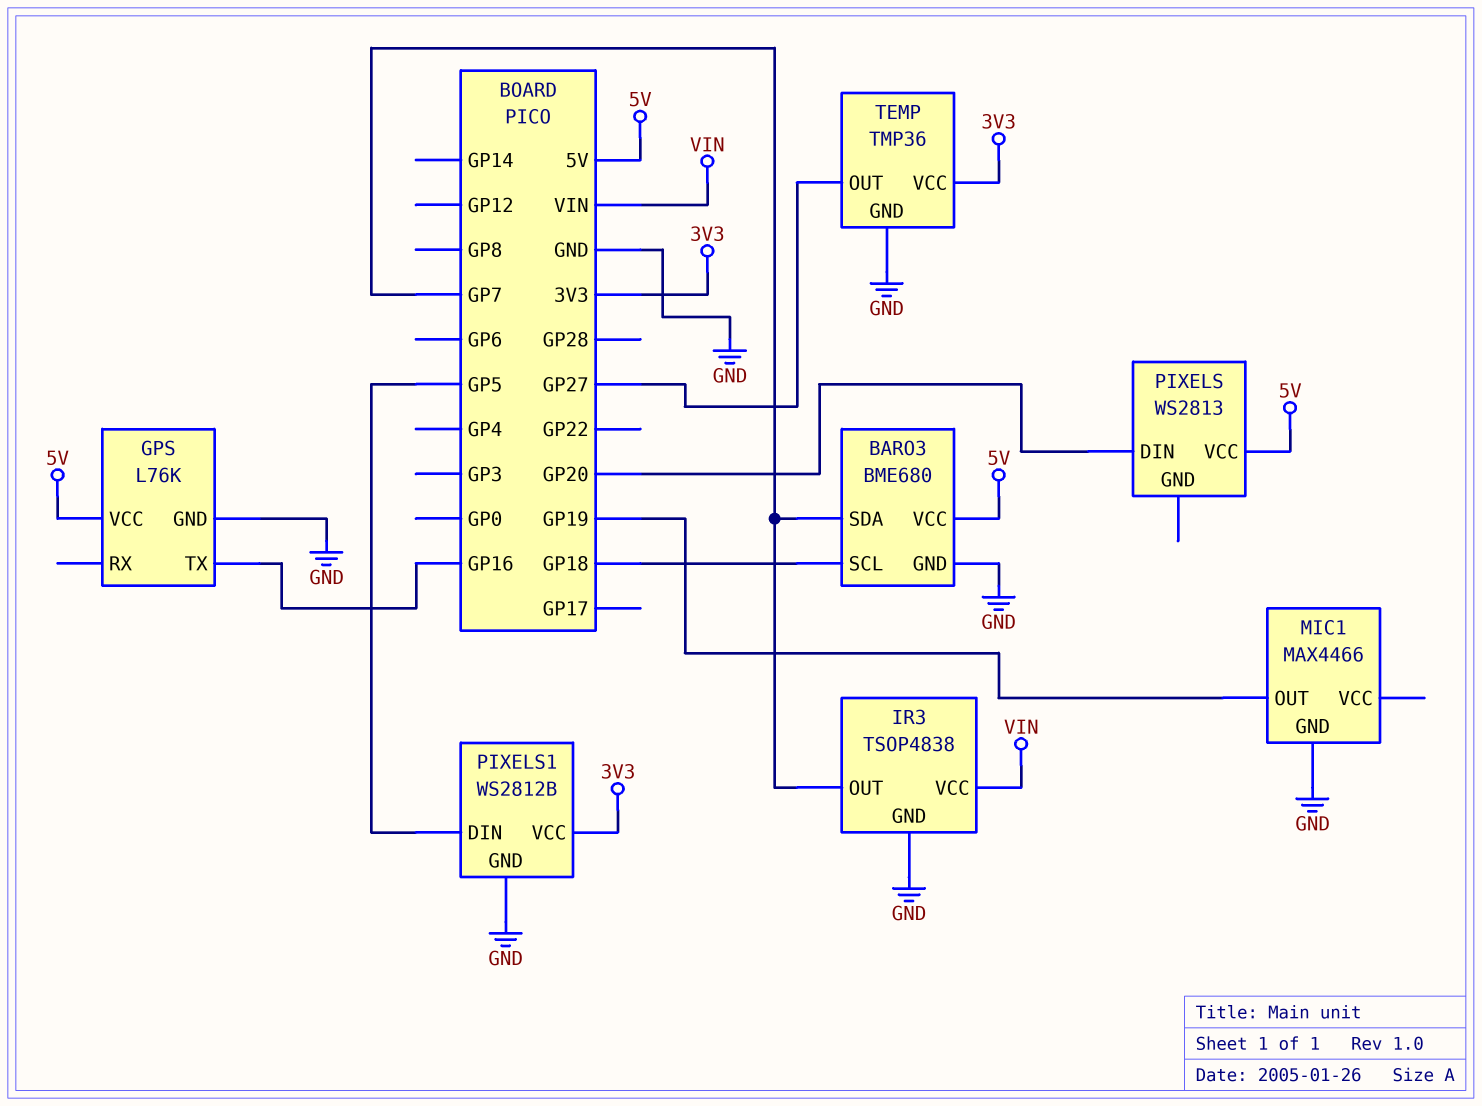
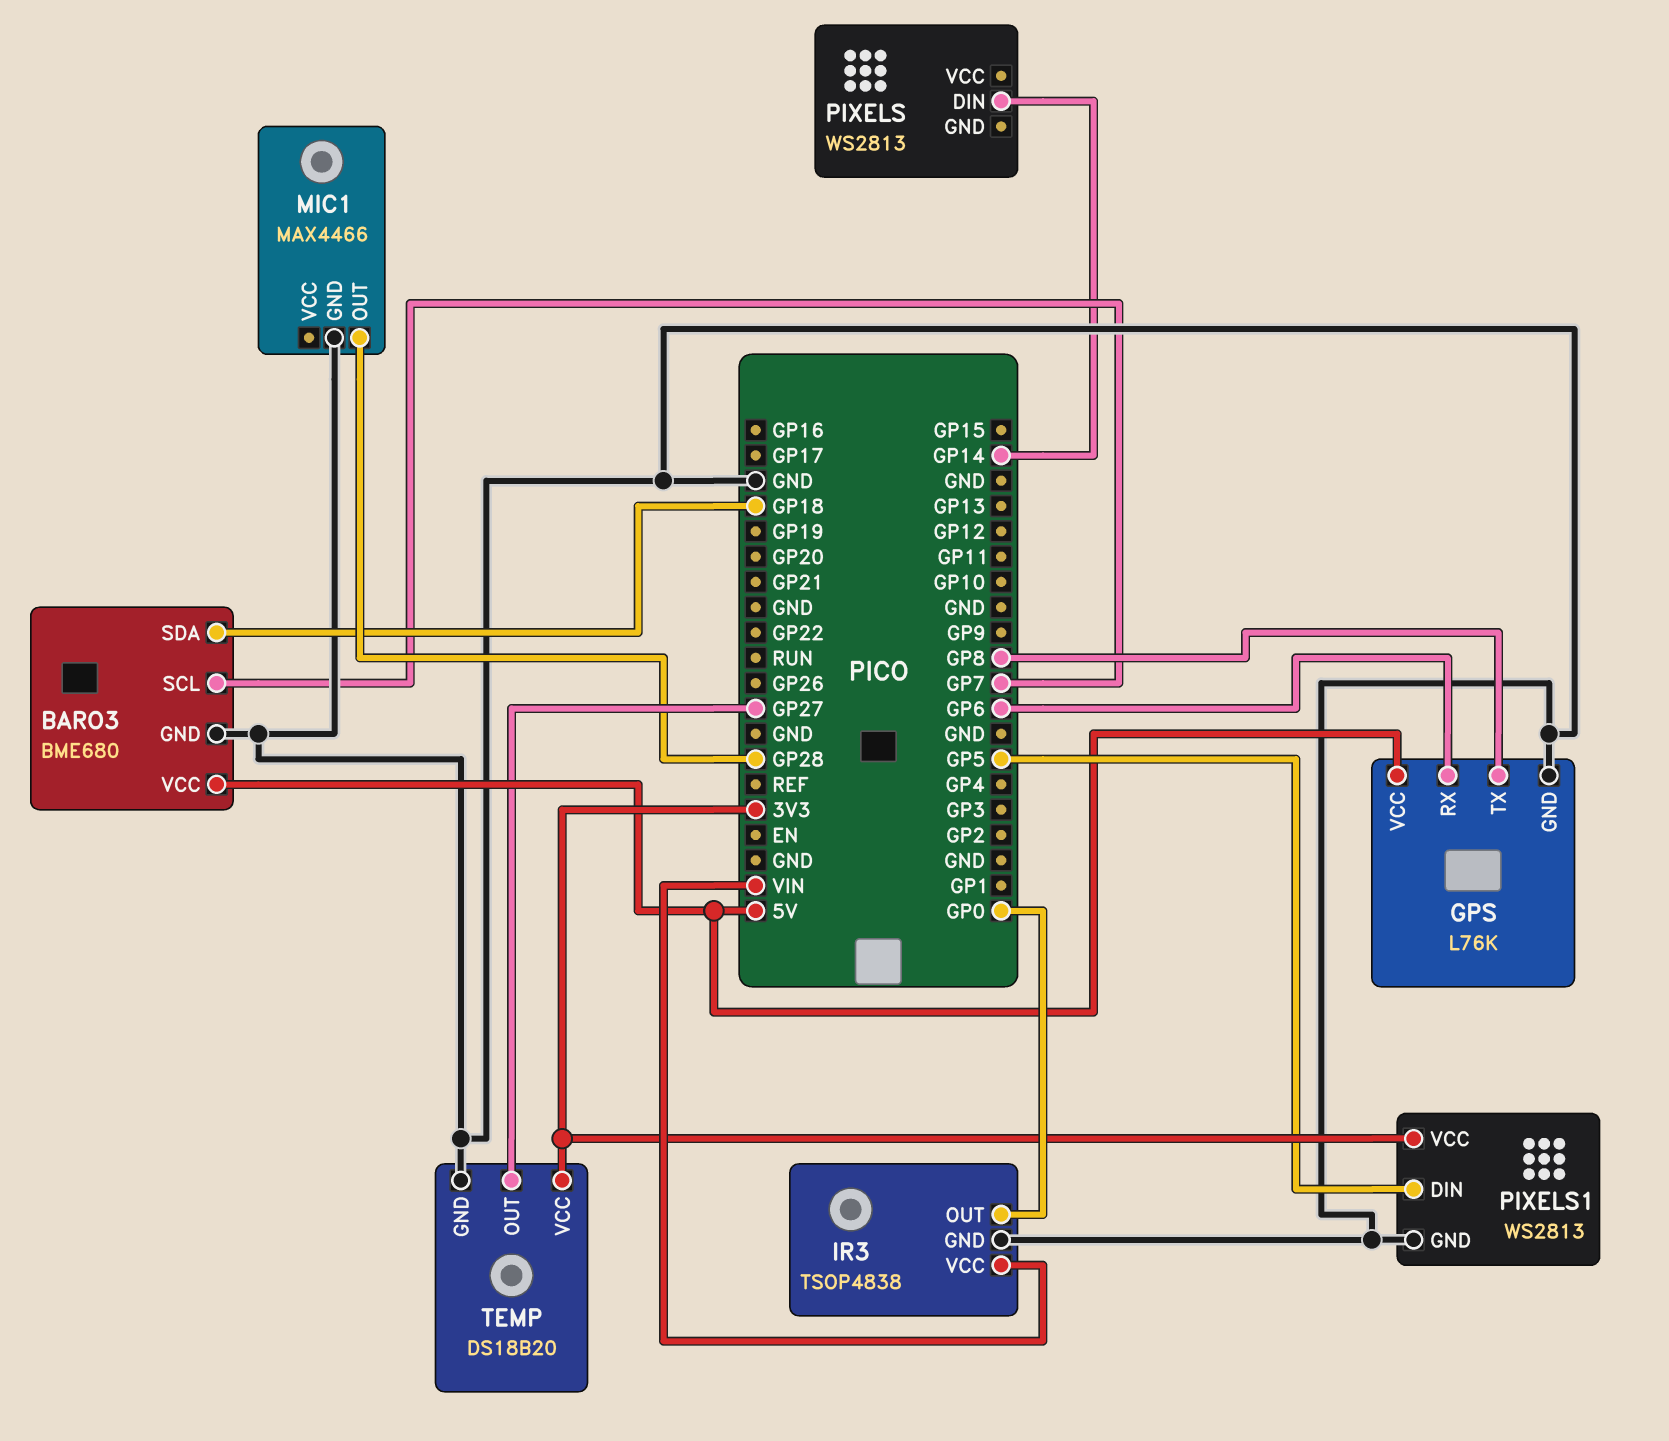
BARO3 pin SCL: GP18 -> GP7
BARO3 pin SDA: GP7 -> GP18
GPS pin RX: none -> GP6
GPS pin TX: GP16 -> GP8
IR3 pin OUT: GP7 -> GP0
MIC1 pin OUT: GP19 -> GP28
PIXELS pin DIN: GP20 -> GP14
PIXELS pin VCC: 5V -> none
PIXELS1: WS2812B -> WS2813
TEMP: TMP36 -> DS18B20

